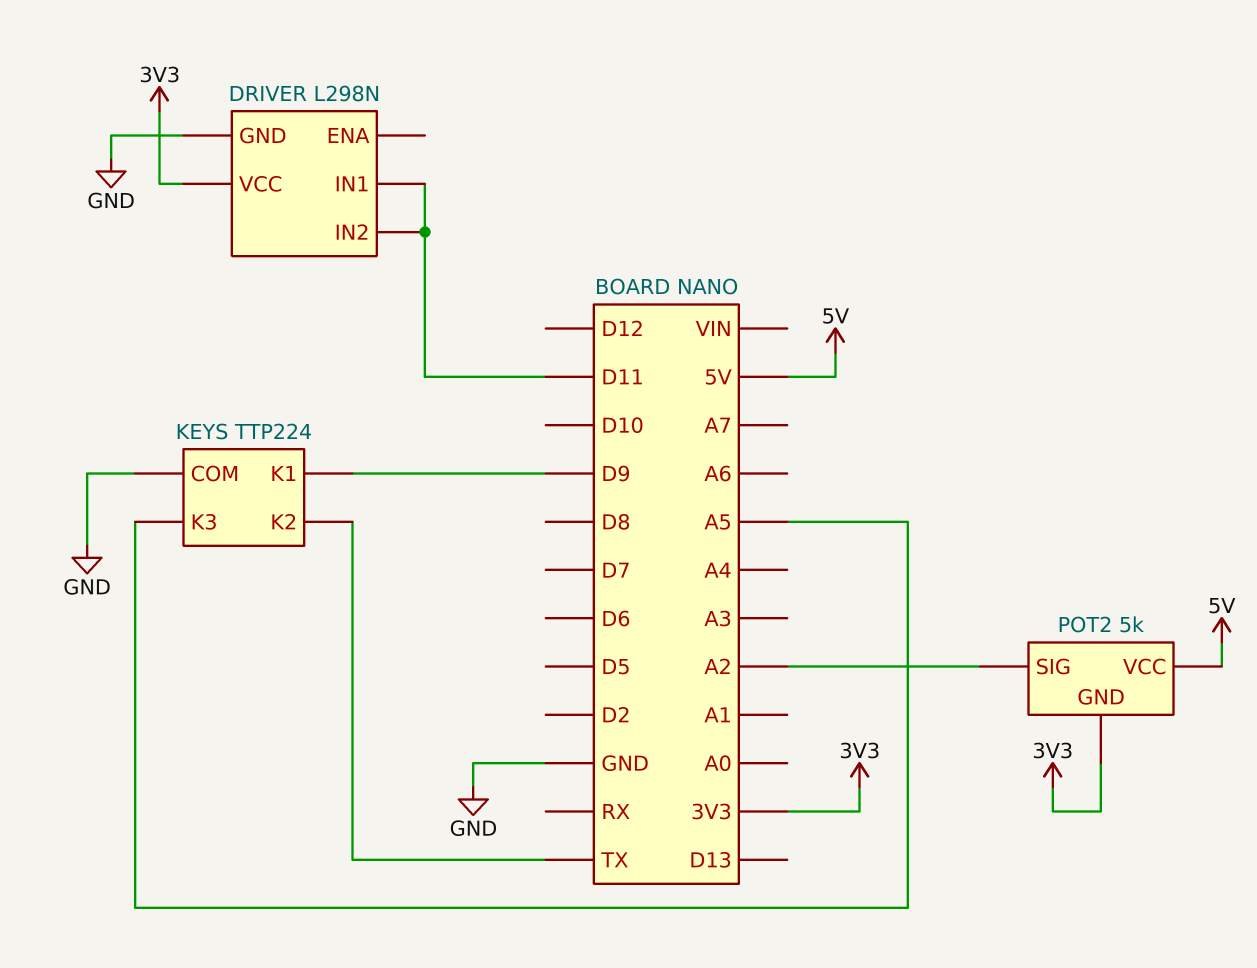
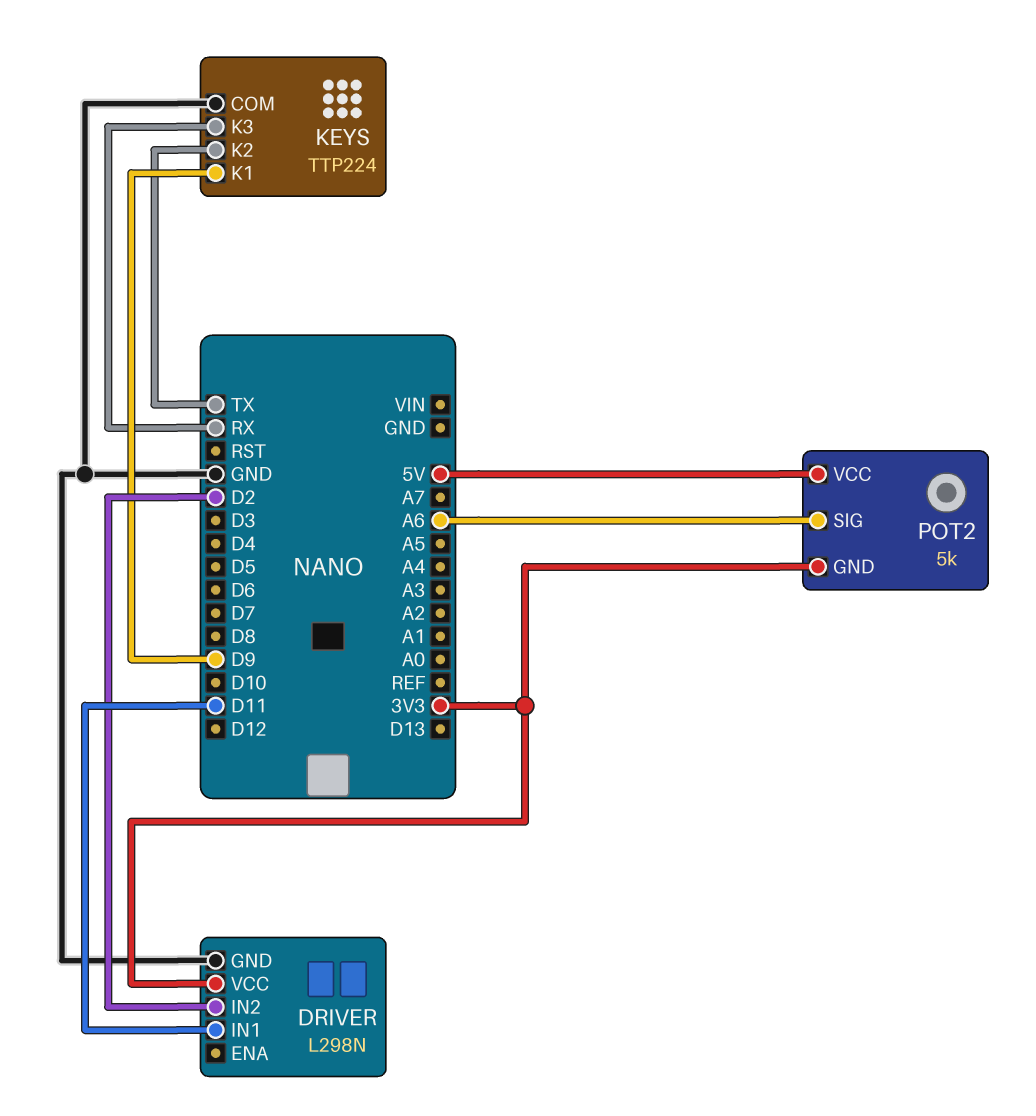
DRIVER pin IN2: D11 -> D2
KEYS pin K3: A5 -> RX
POT2 pin SIG: A2 -> A6

